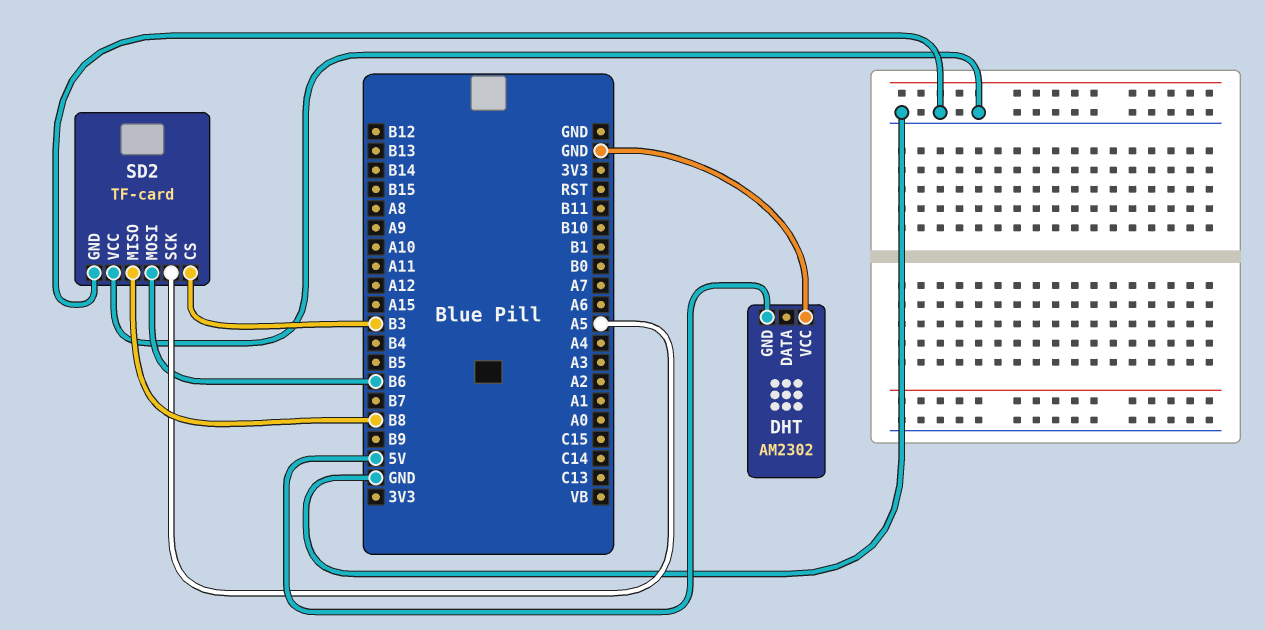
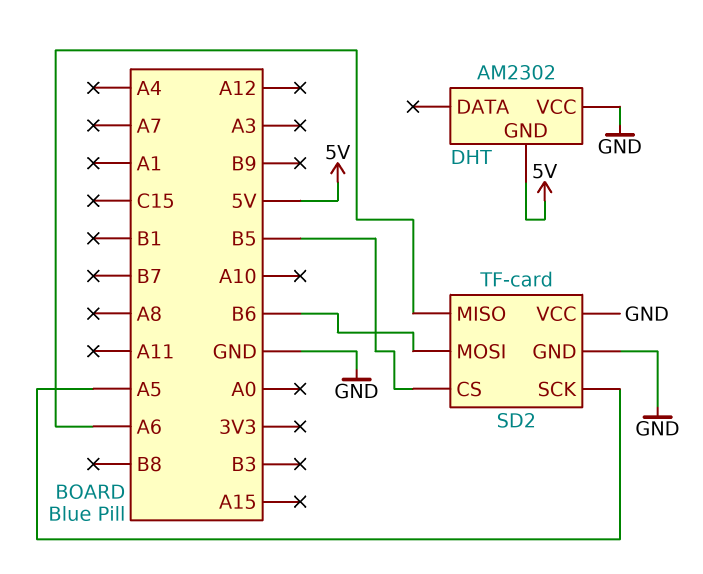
SD2 pin CS: B3 -> B5
SD2 pin MISO: B8 -> A6

